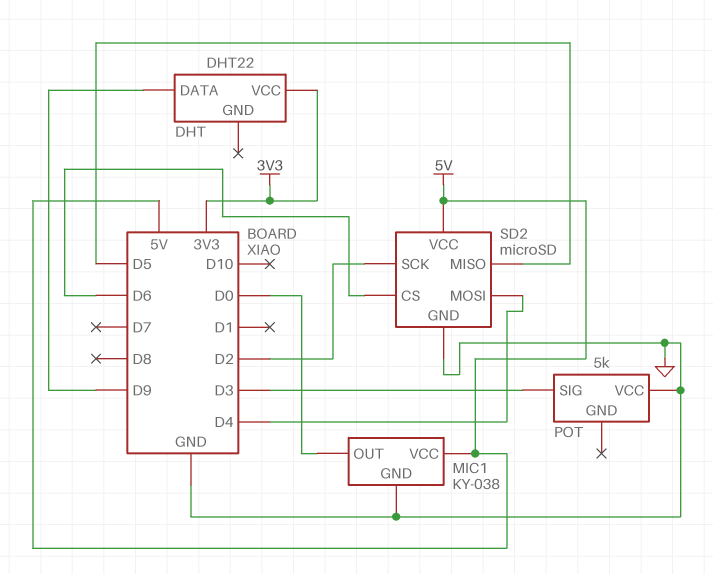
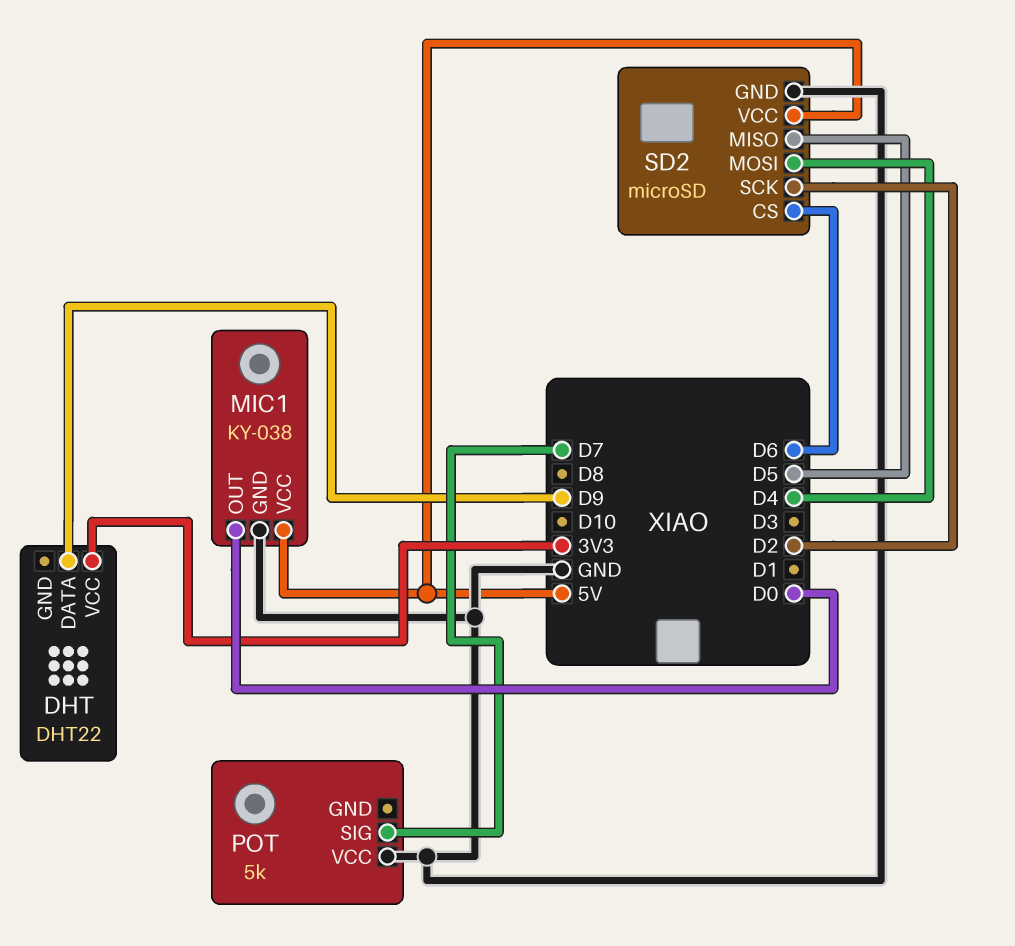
POT pin SIG: D3 -> D7

